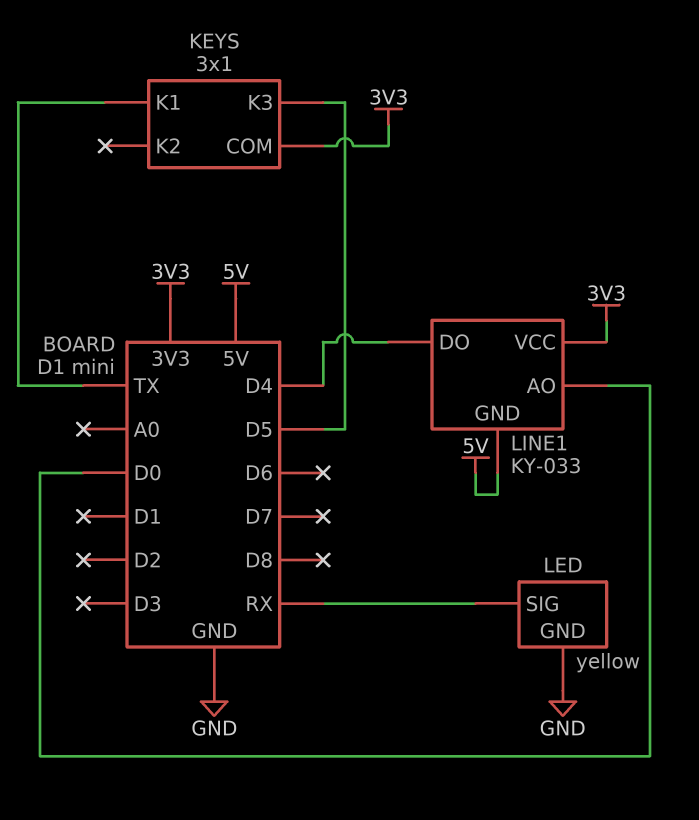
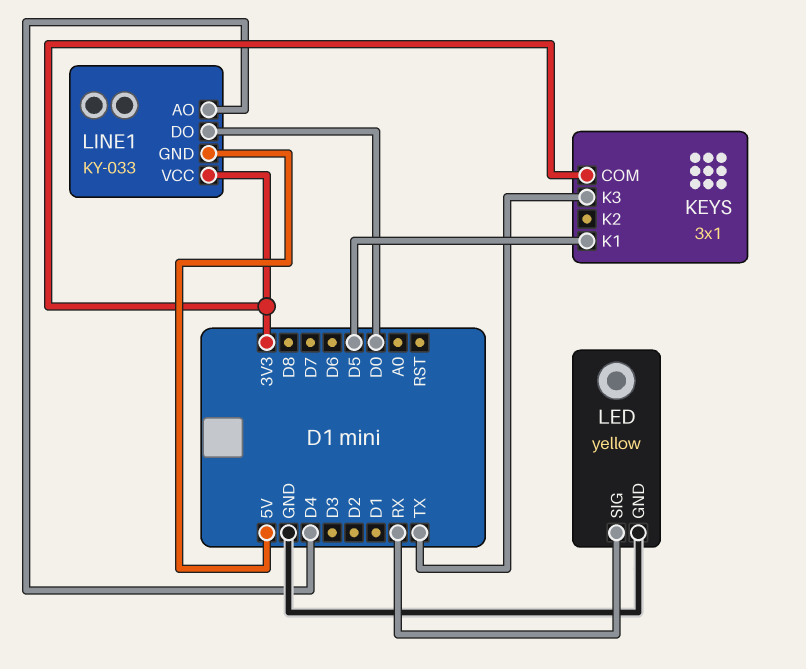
KEYS pin K1: TX -> D5
KEYS pin K3: D5 -> TX
LINE1 pin AO: D0 -> D4
LINE1 pin DO: D4 -> D0

